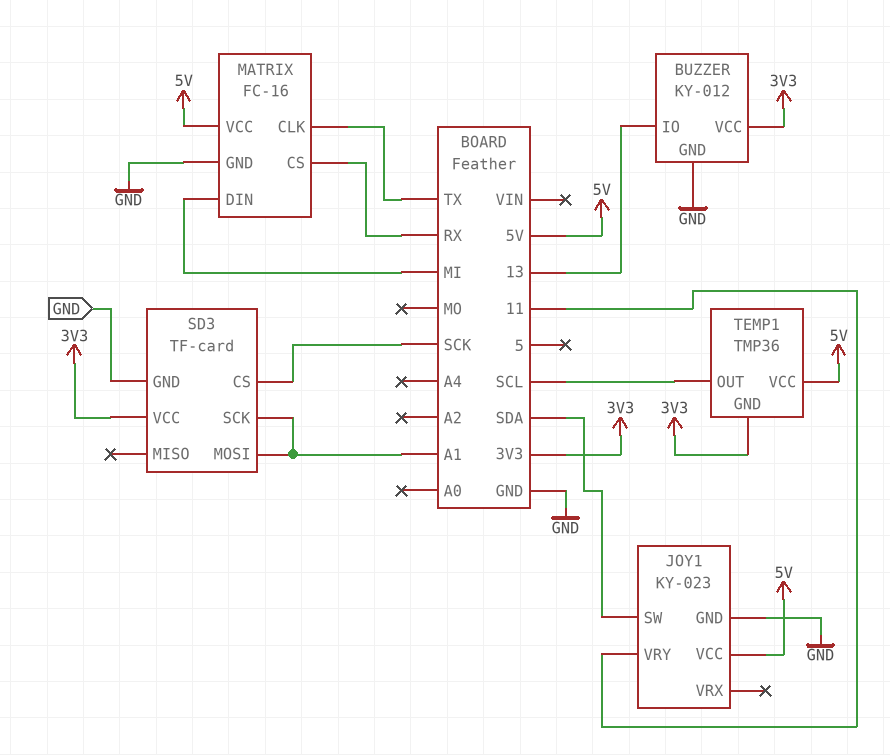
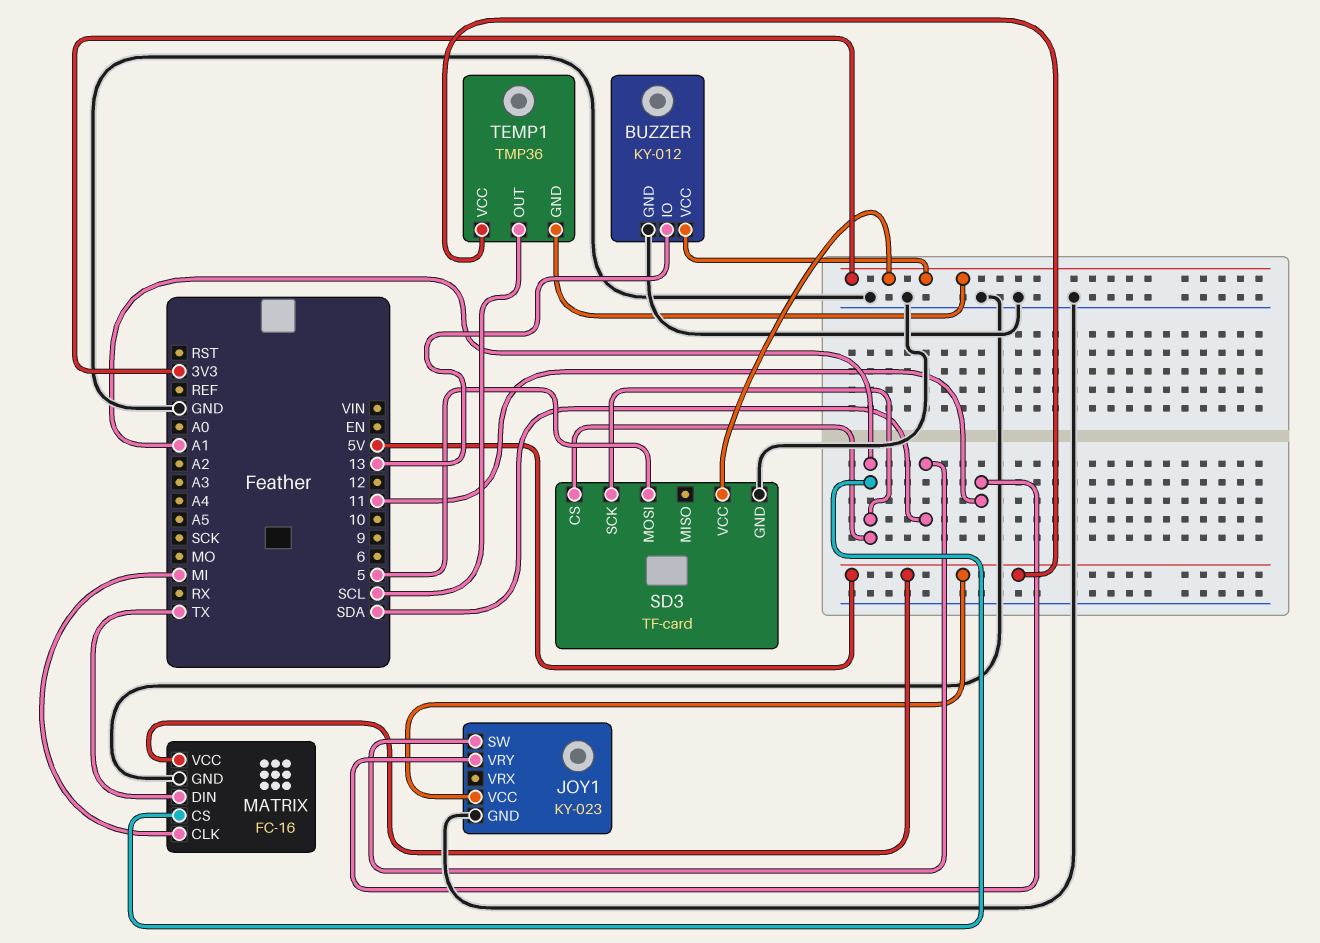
MATRIX pin CLK: TX -> MI
MATRIX pin CS: RX -> A1
MATRIX pin DIN: MI -> TX
SD3 pin CS: SCK -> A1
SD3 pin MOSI: A1 -> 5

